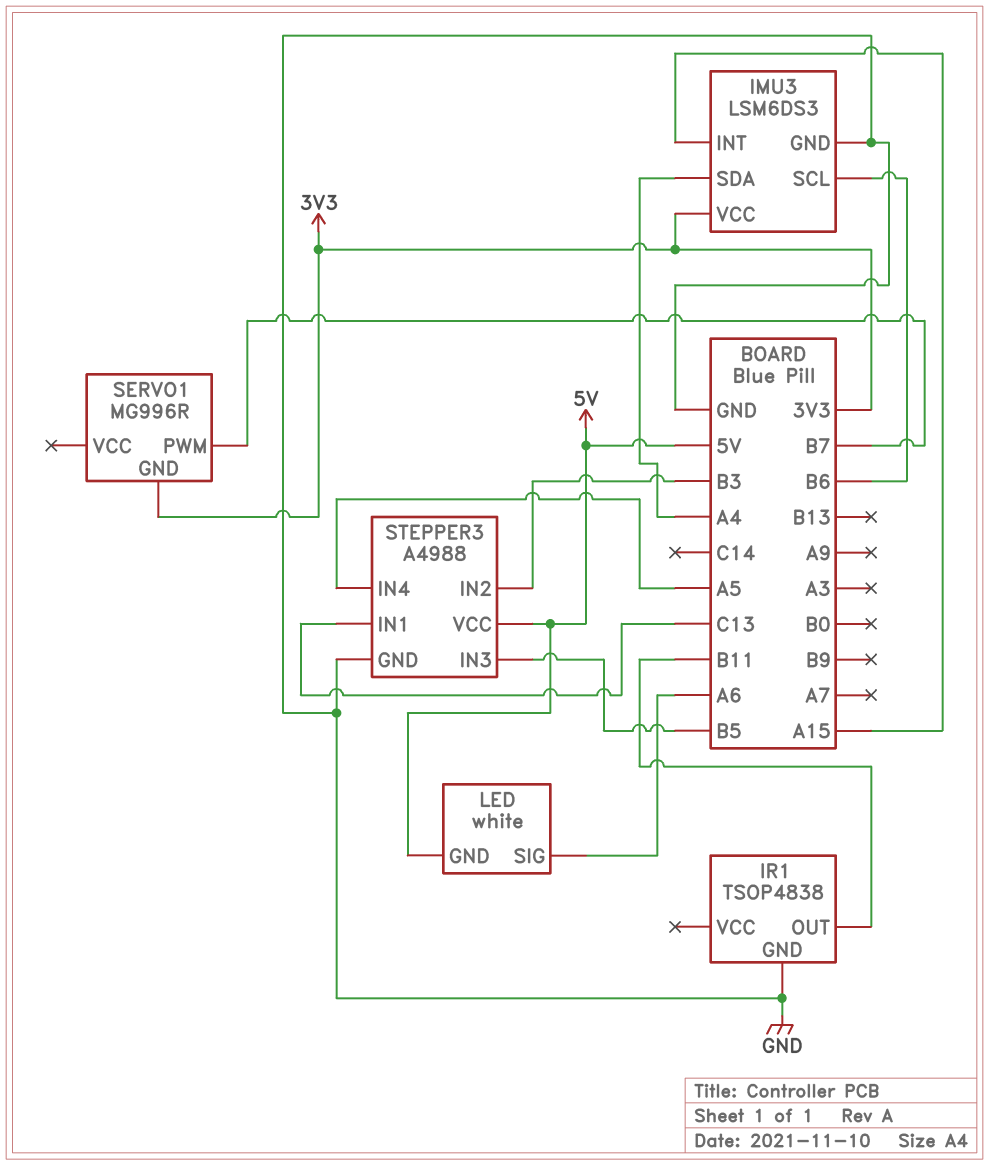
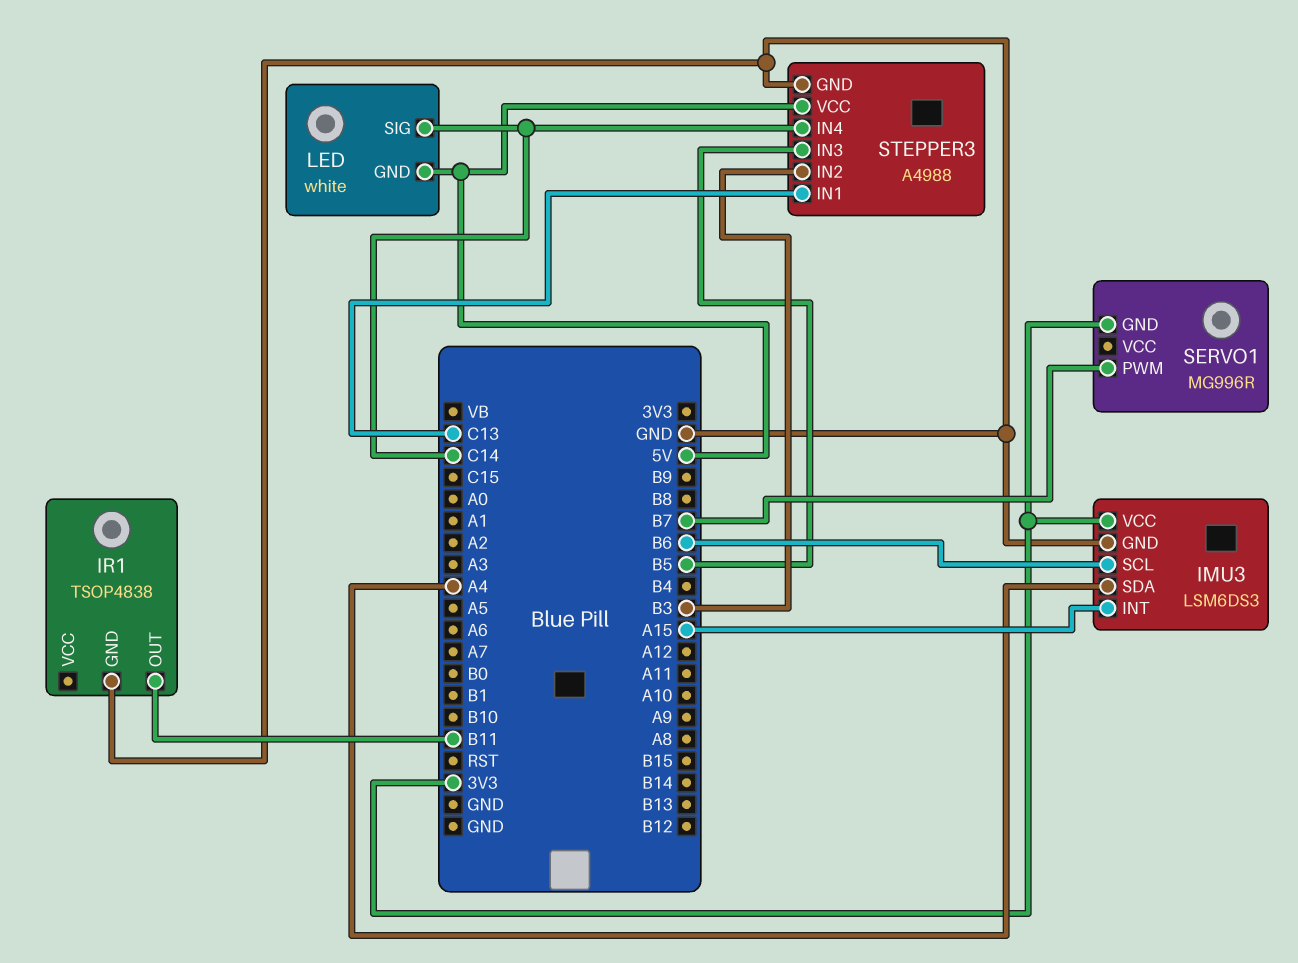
LED pin SIG: A6 -> C14
STEPPER3 pin IN4: A5 -> C14

